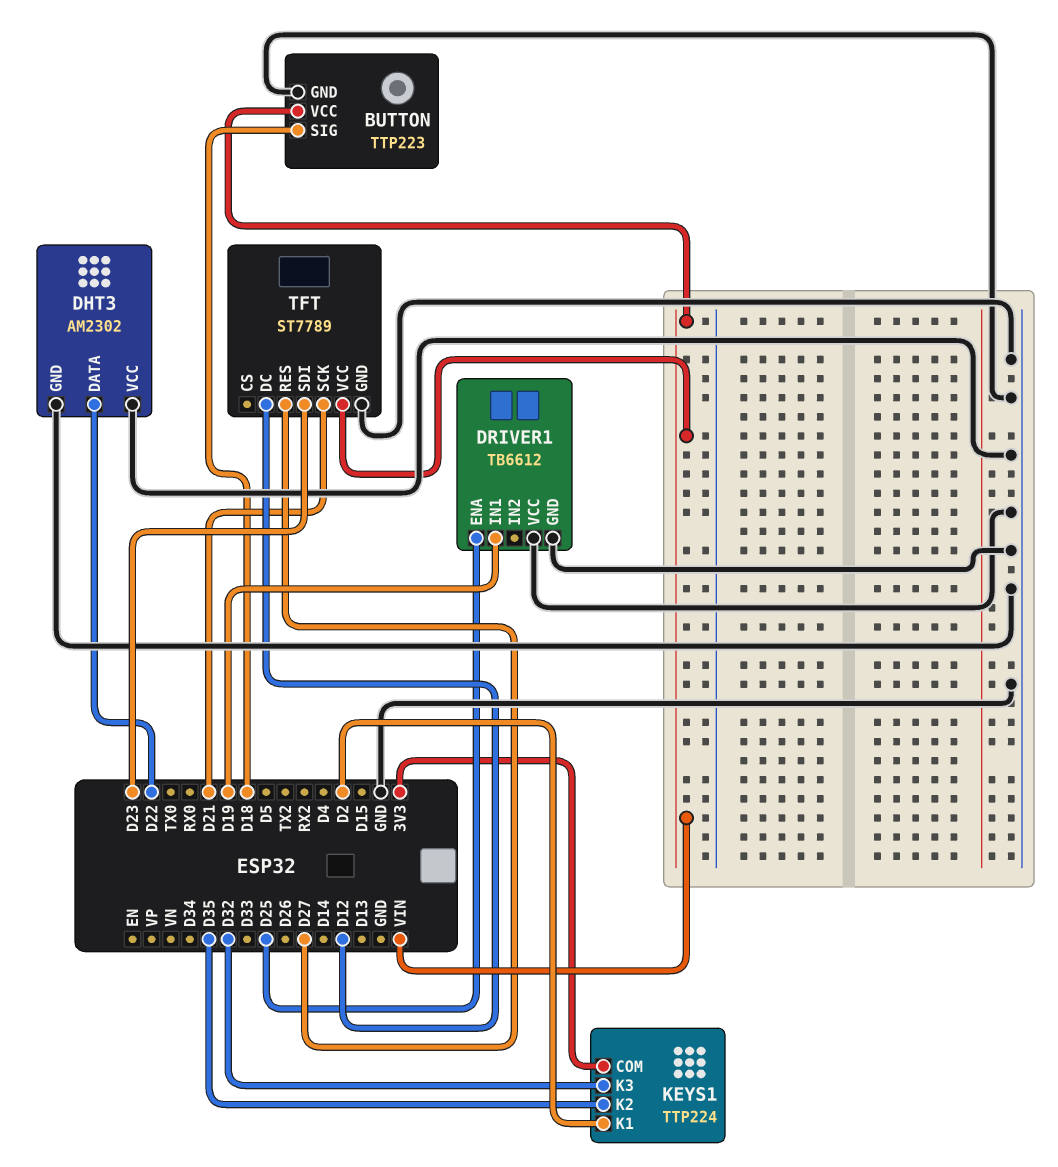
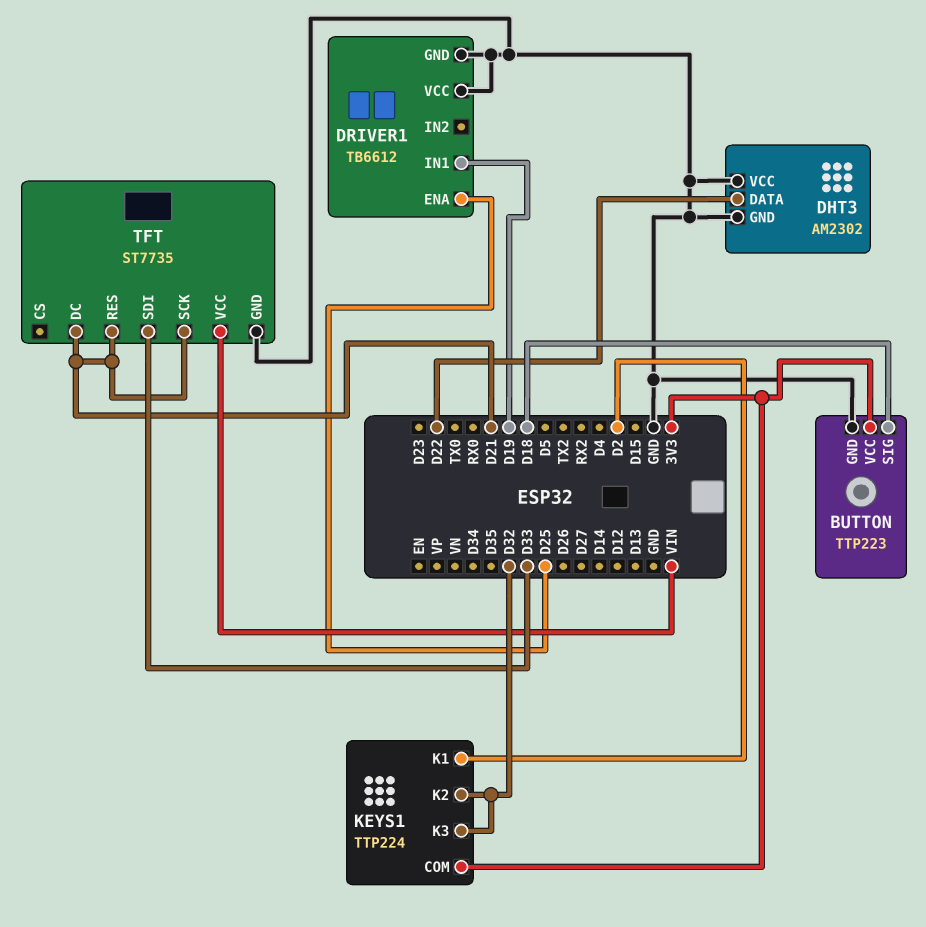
BUTTON pin VCC: VIN -> 3V3
KEYS1 pin K2: D35 -> D32
TFT: ST7789 -> ST7735
TFT pin DC: D12 -> D21
TFT pin RES: D27 -> D21
TFT pin SDI: D23 -> D33

